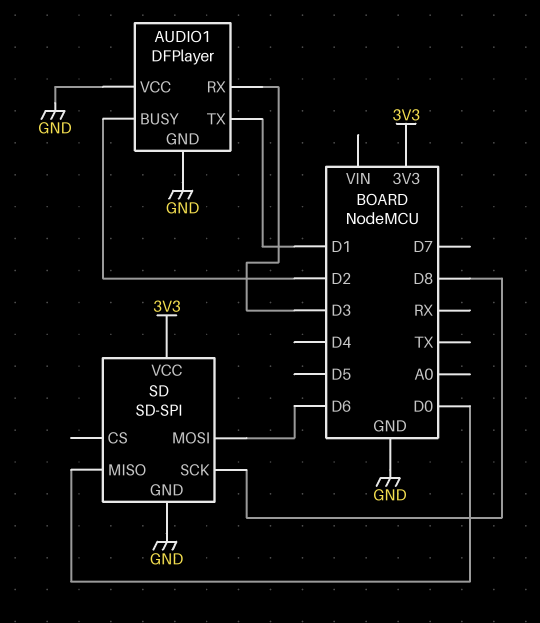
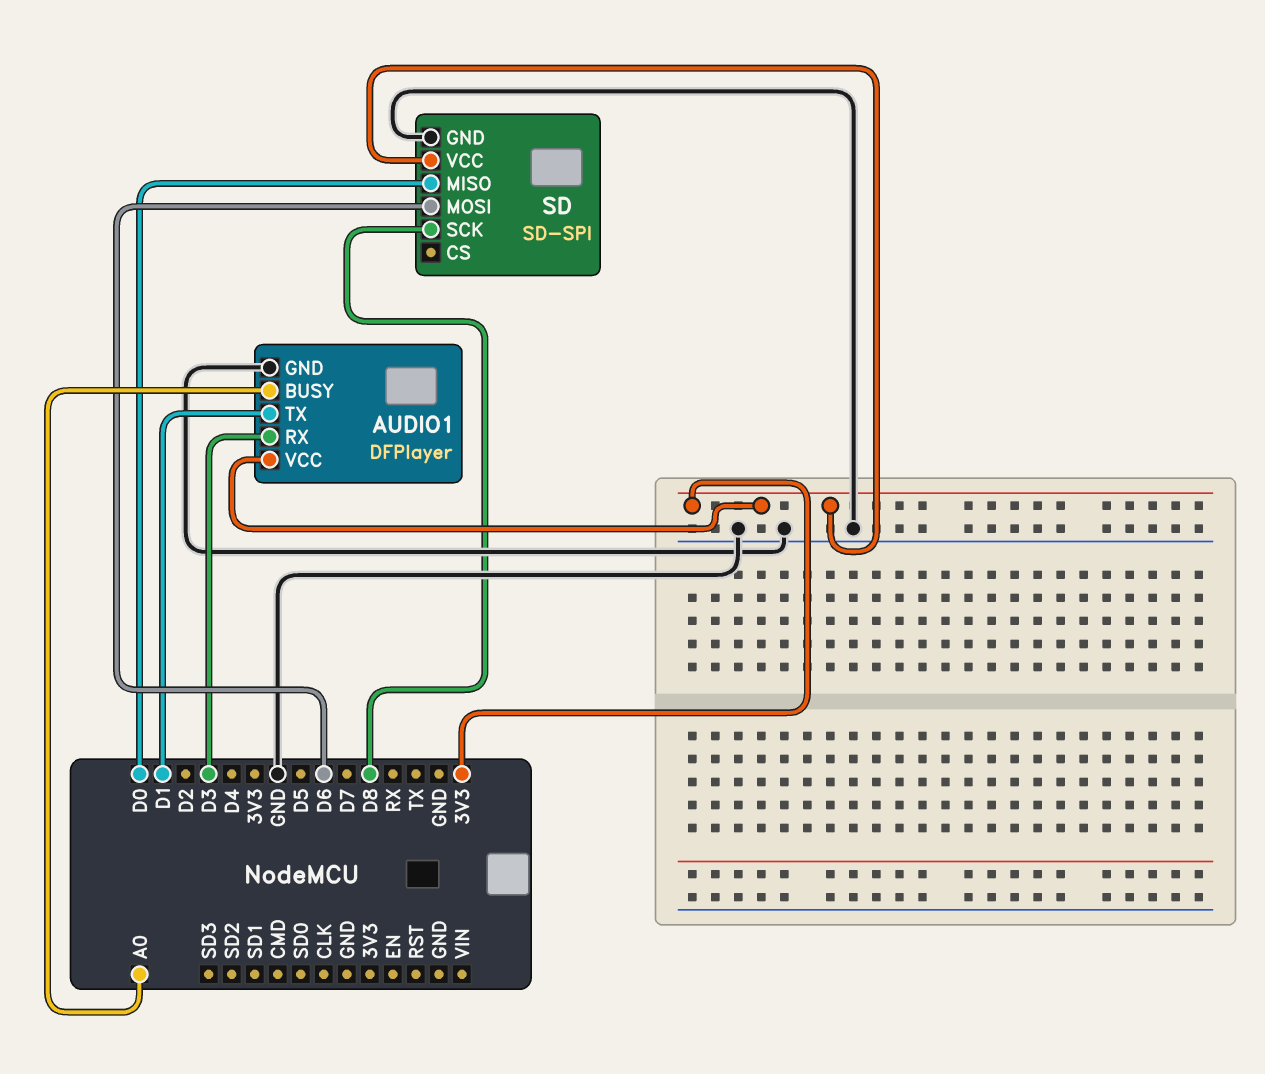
AUDIO1 pin BUSY: D2 -> A0
AUDIO1 pin VCC: GND -> 3V3

